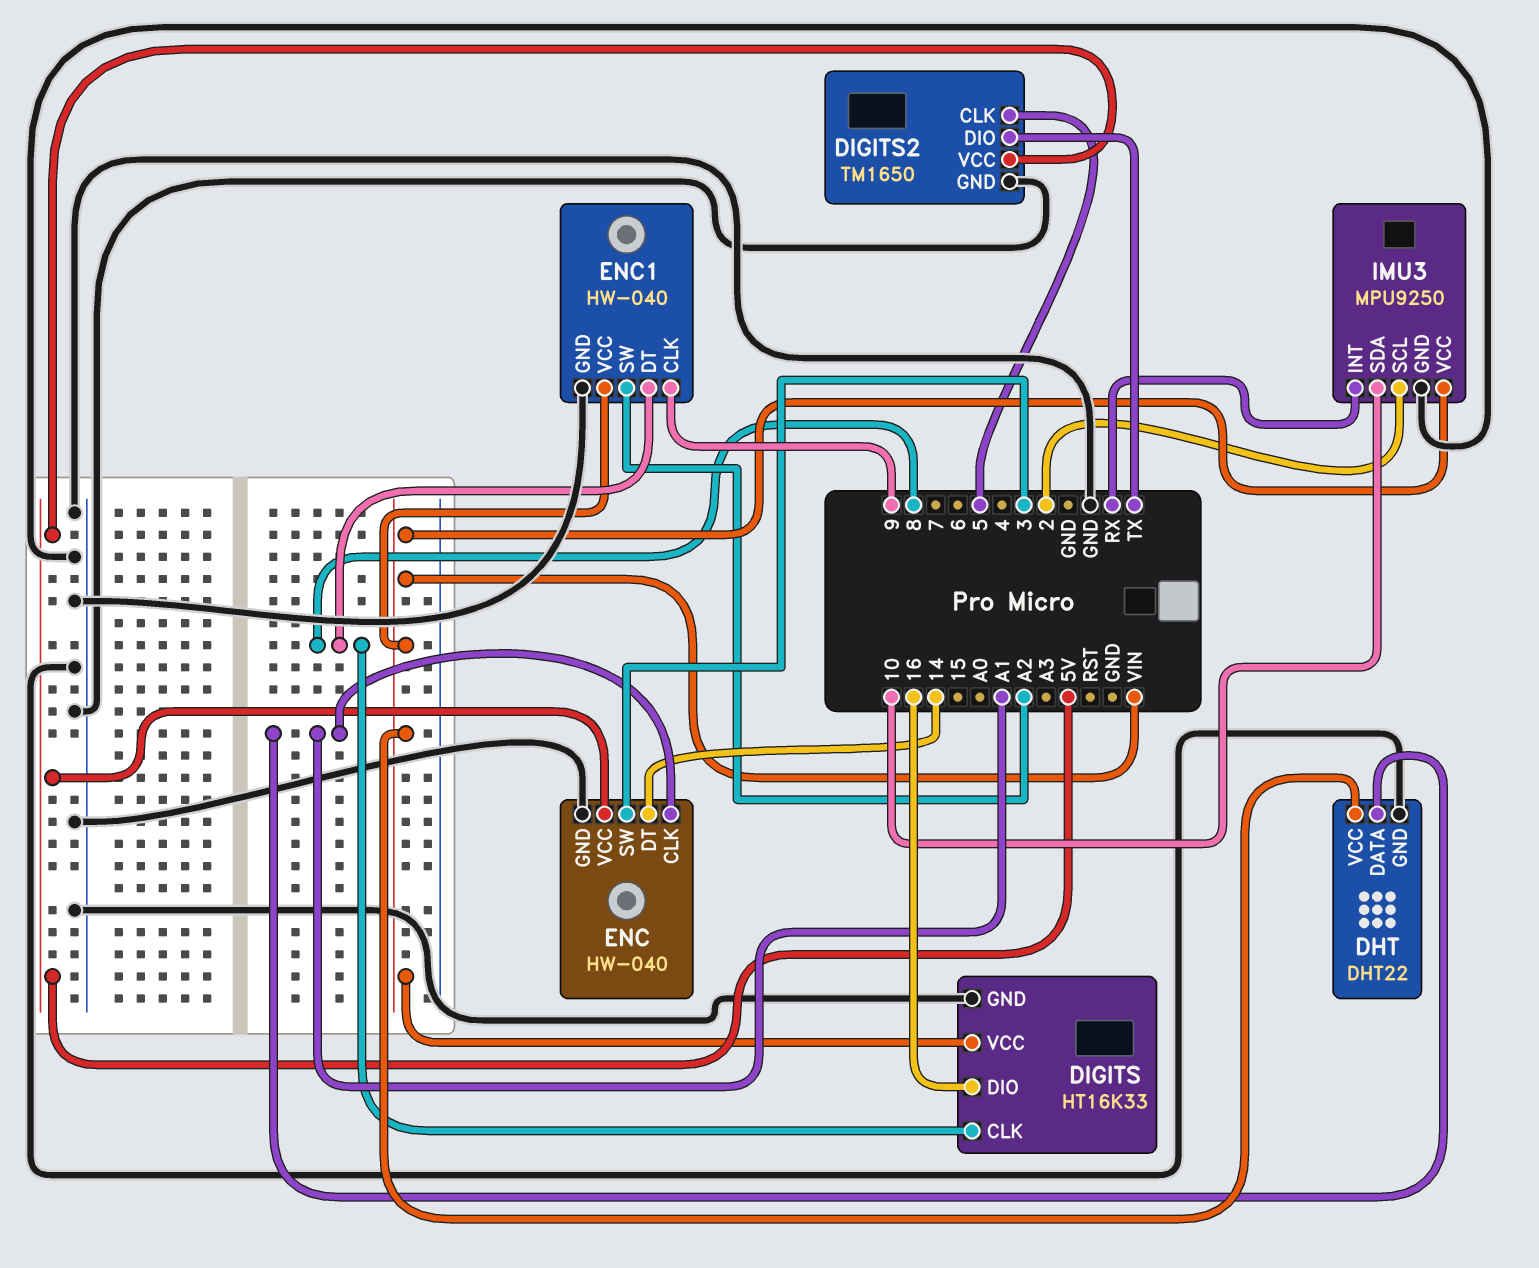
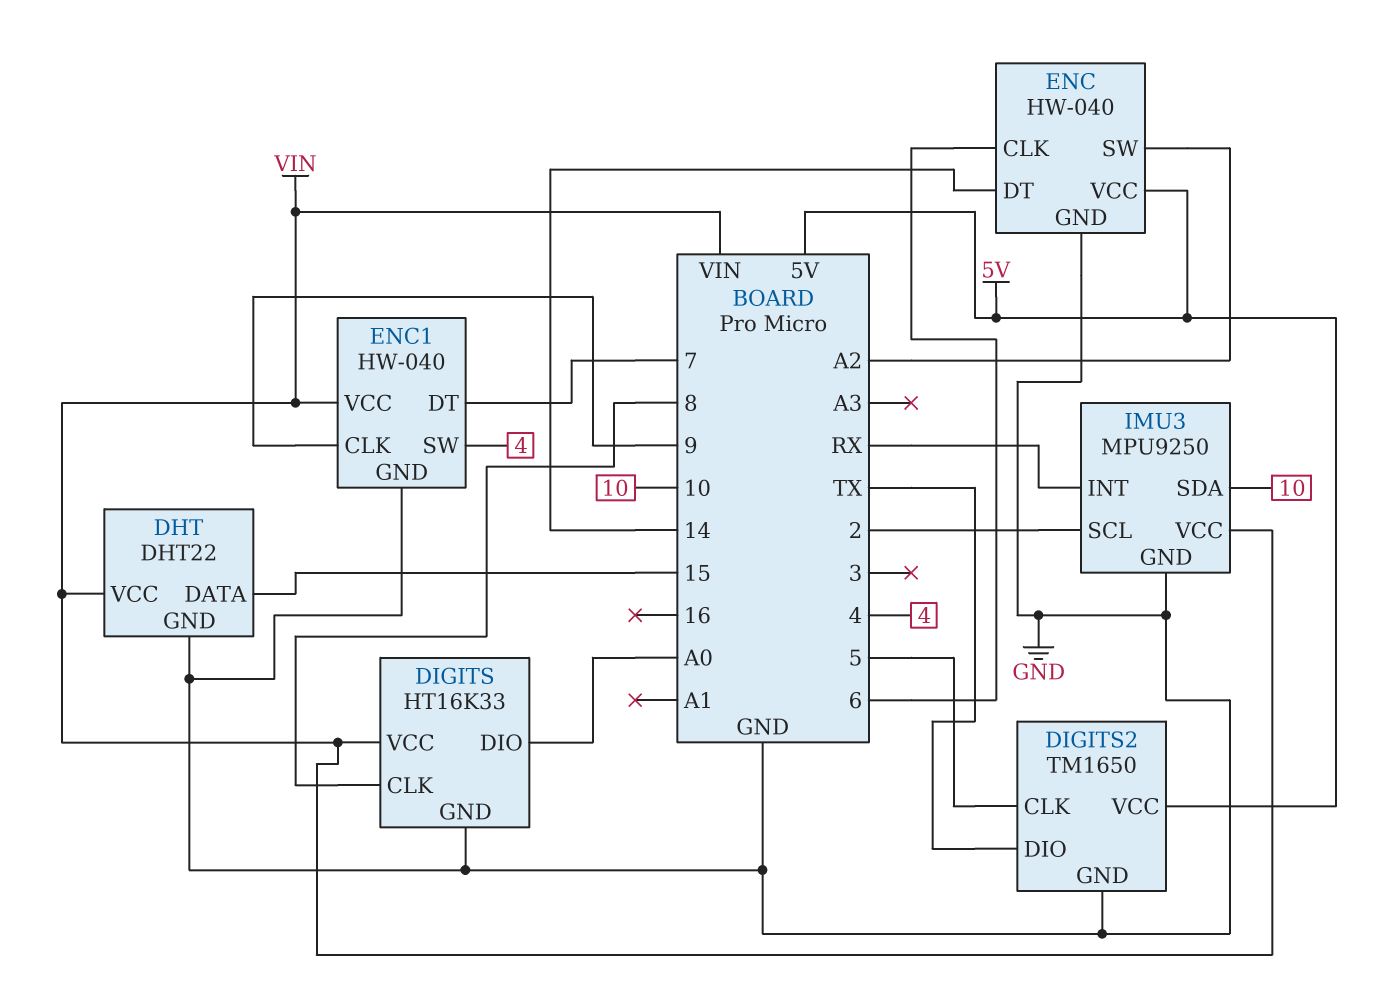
DHT pin DATA: A1 -> 15
DIGITS pin DIO: 16 -> A0
ENC pin CLK: A1 -> 6
ENC pin SW: 3 -> A2
ENC1 pin DT: 8 -> 7
ENC1 pin SW: A2 -> 4

